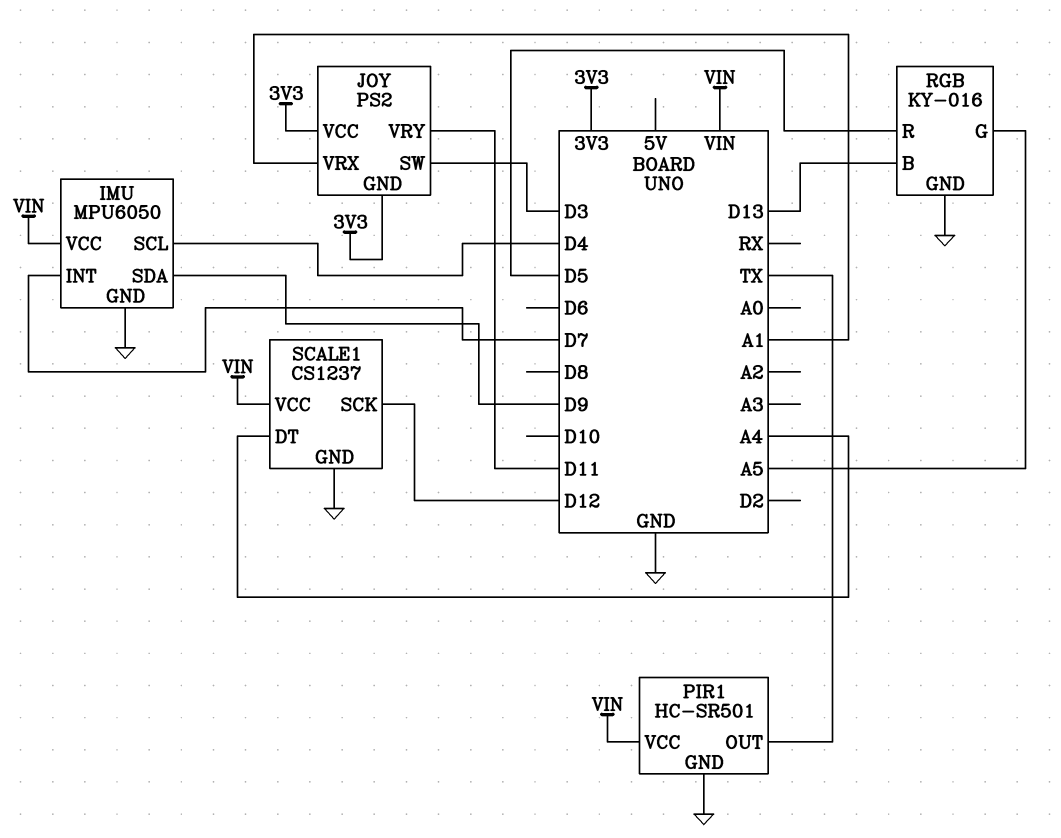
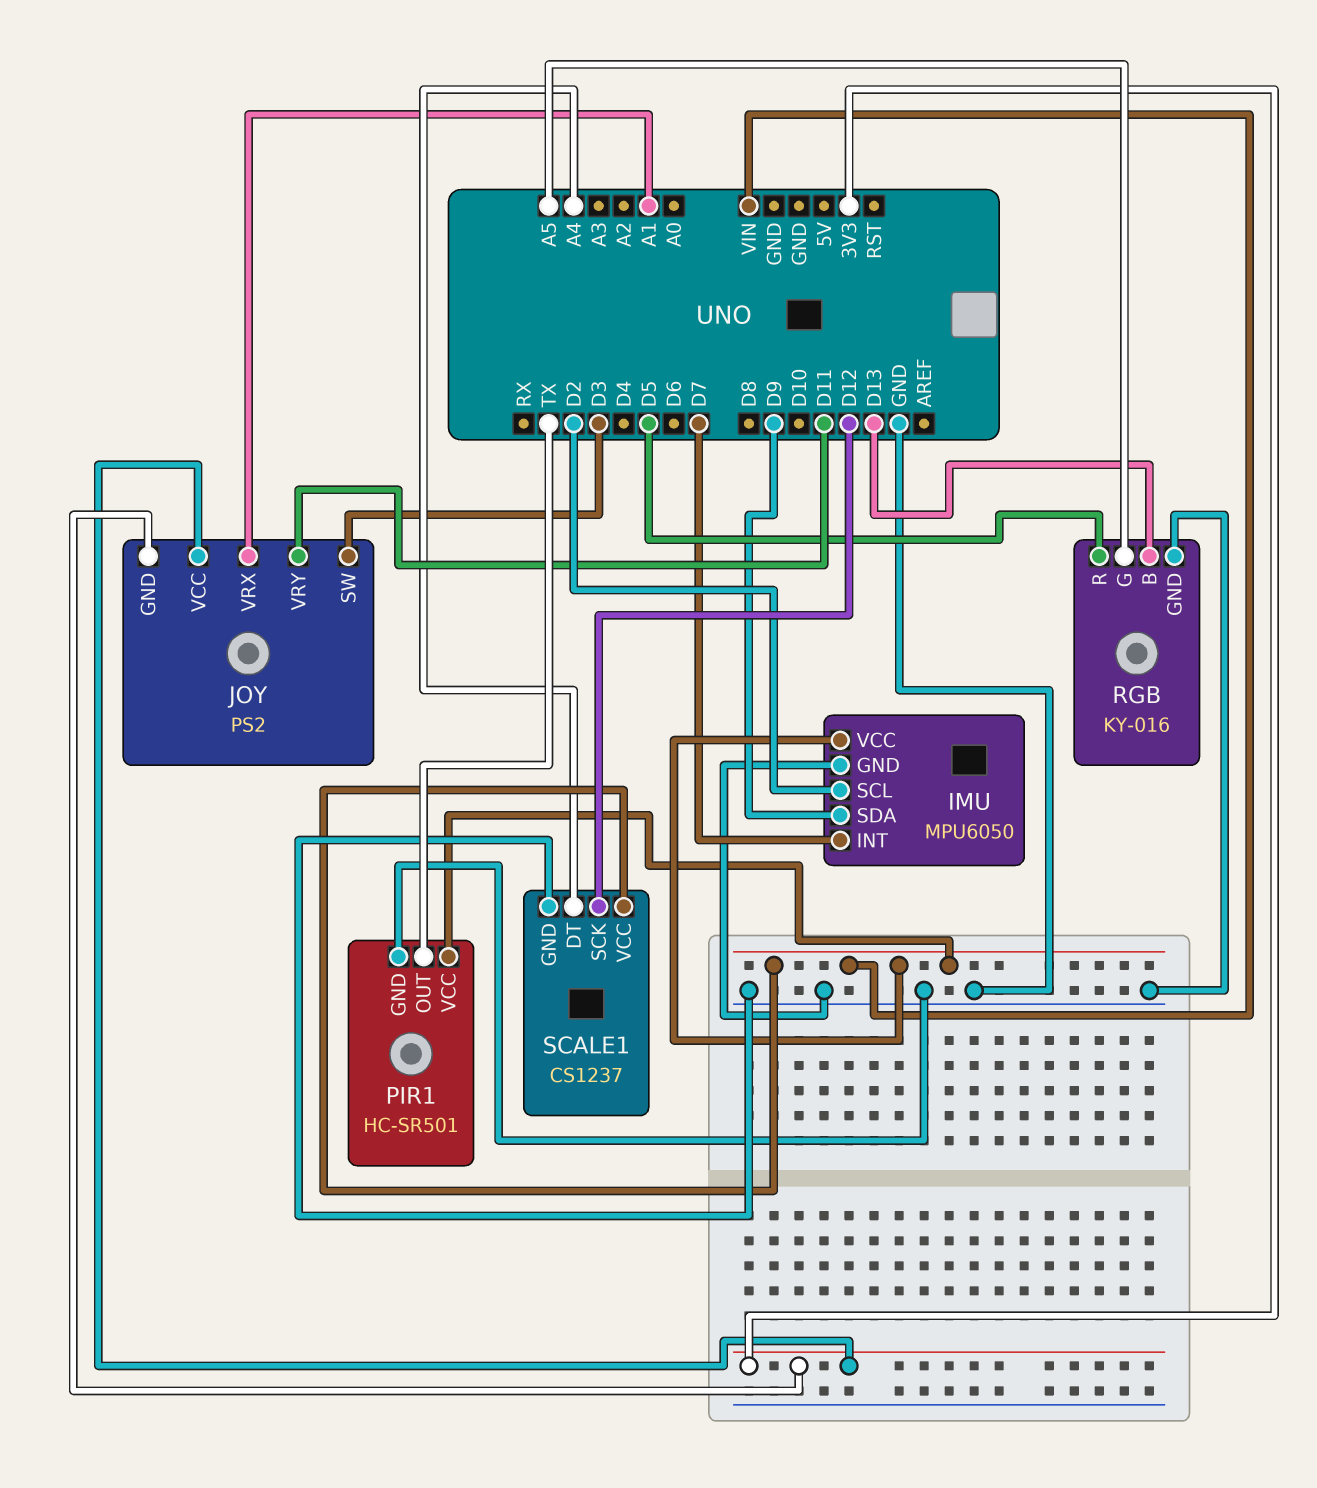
IMU pin SCL: D4 -> D2

